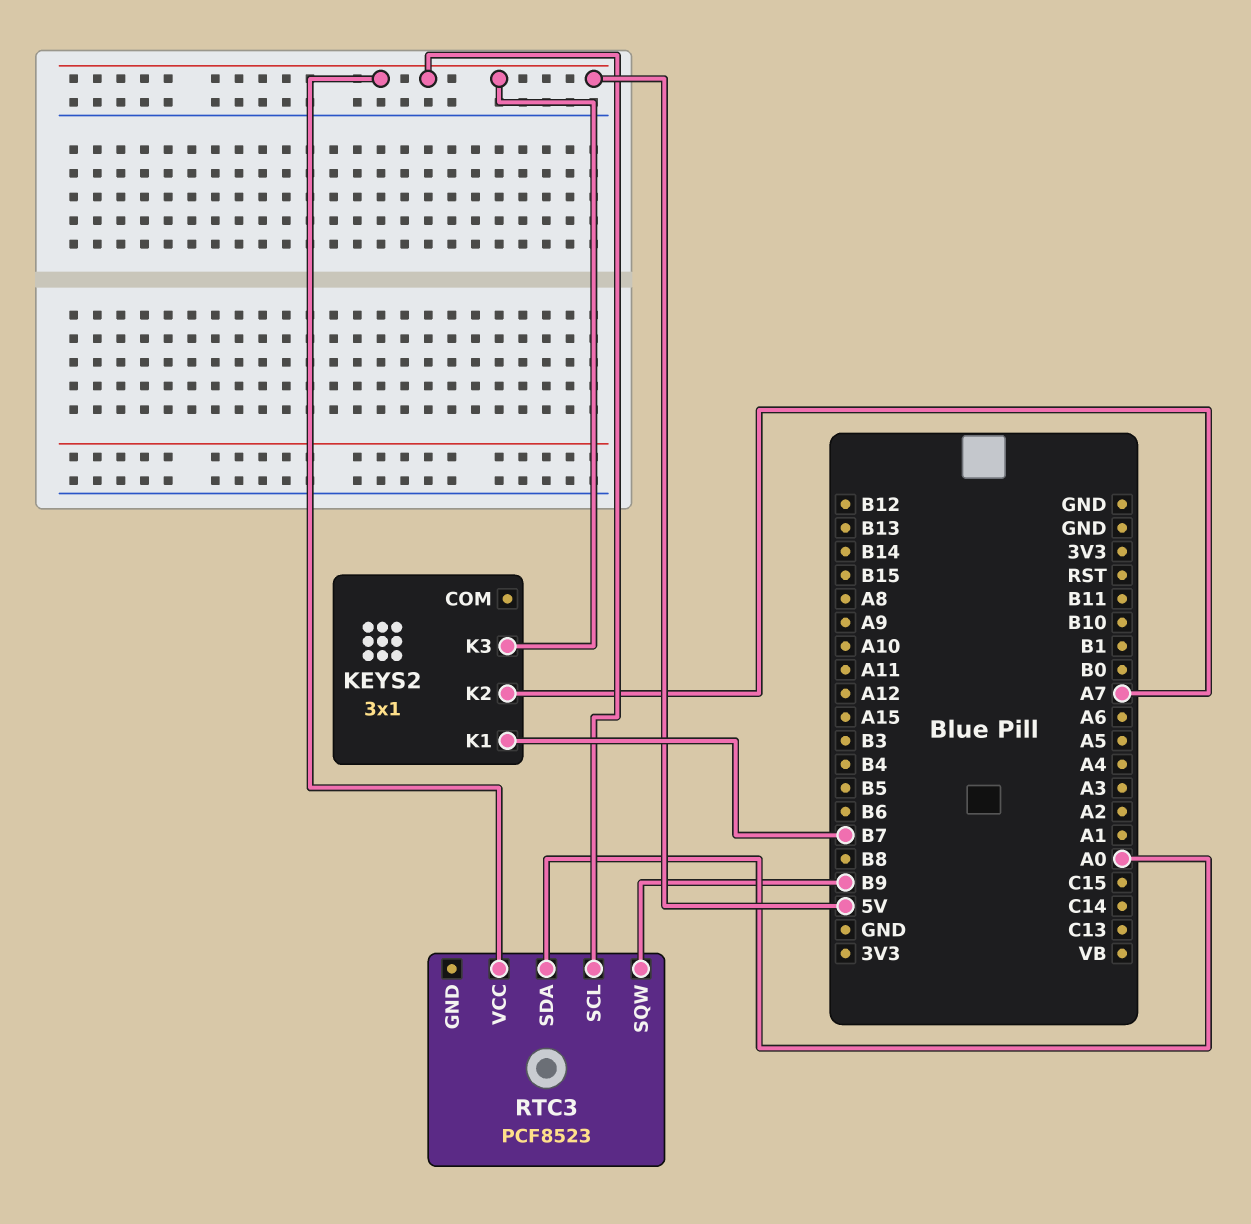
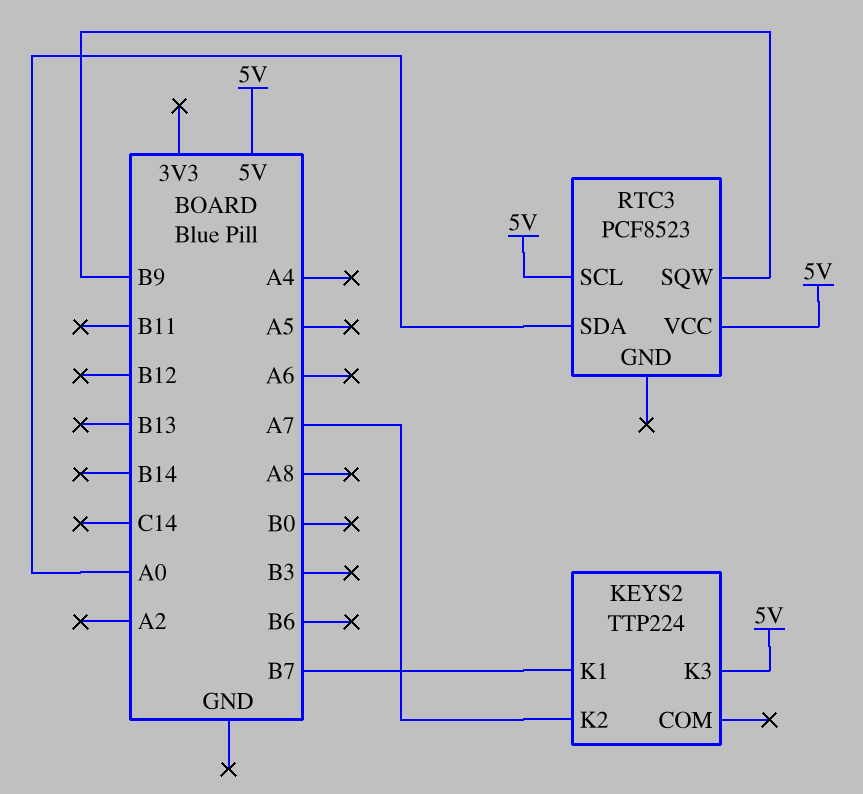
KEYS2: 3x1 -> TTP224

